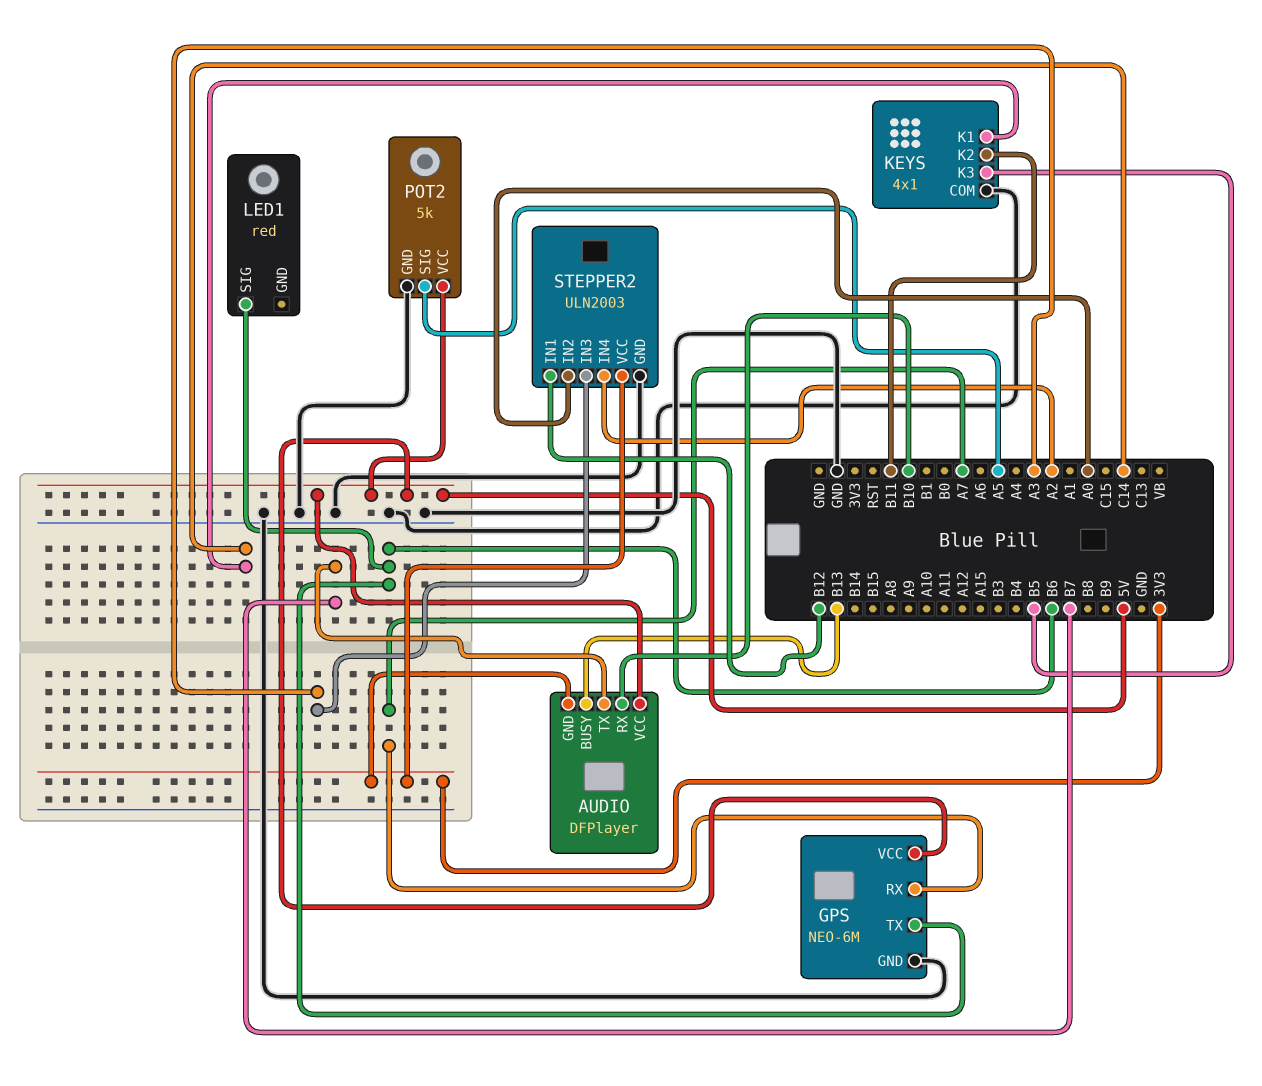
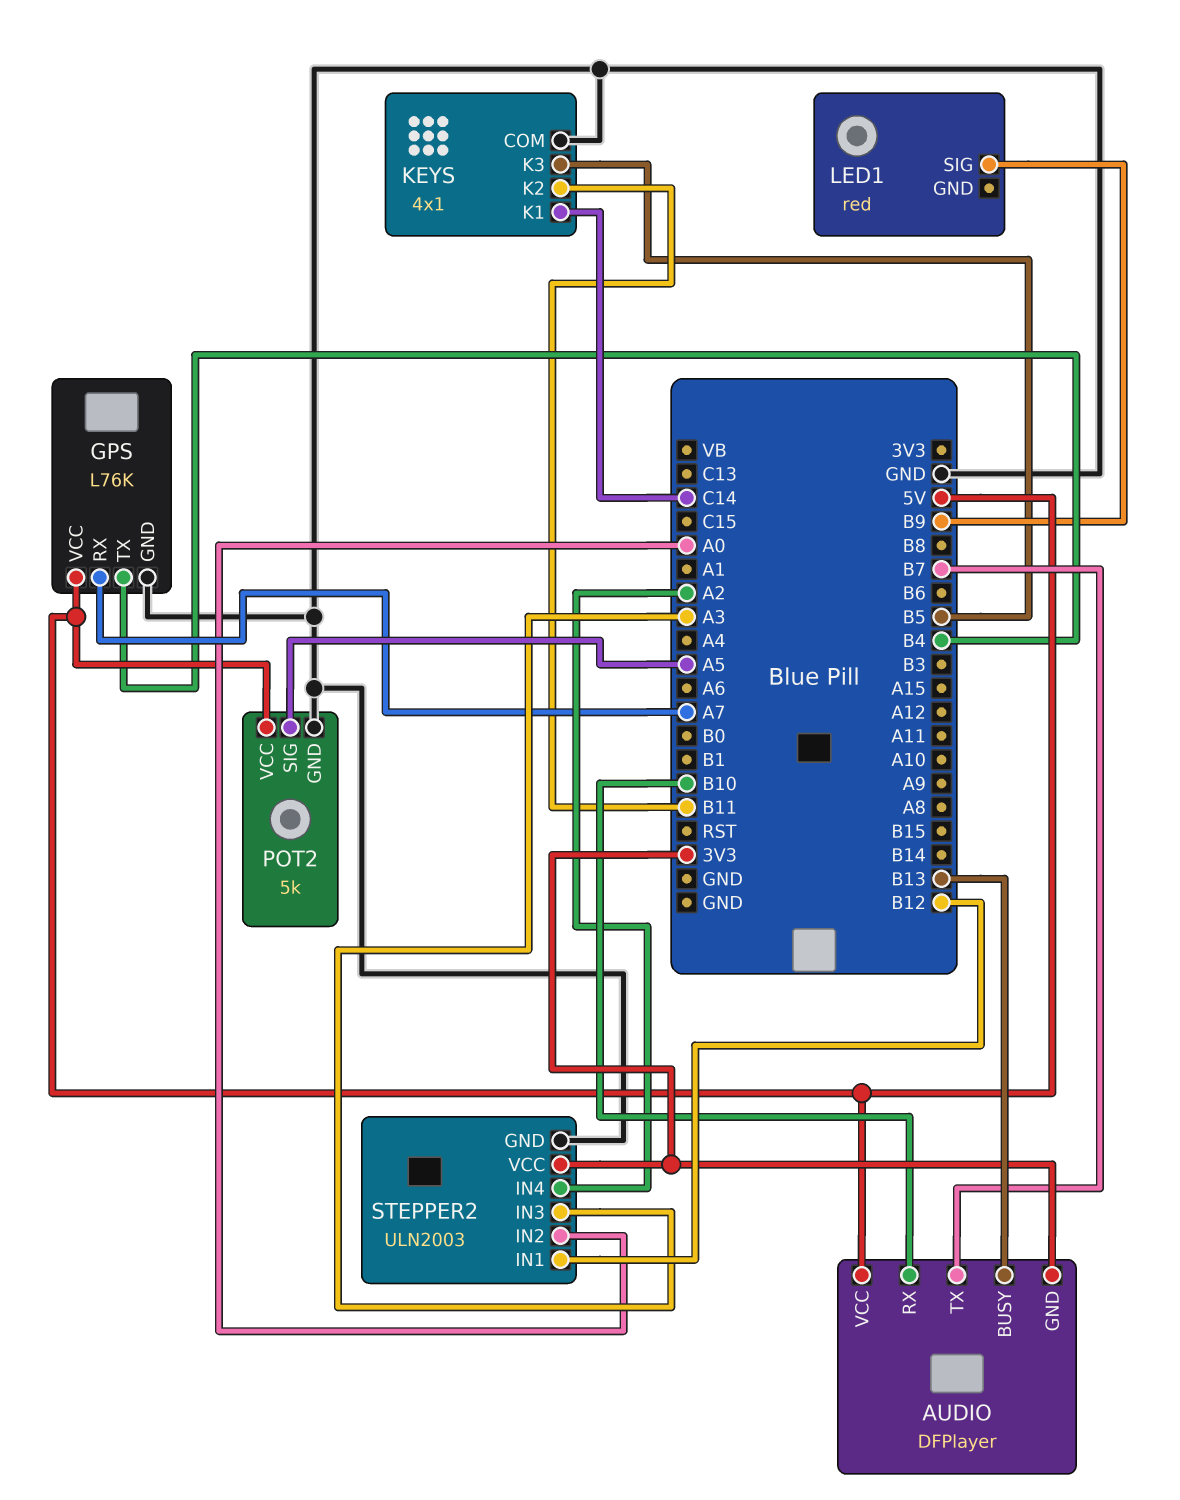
GPS: NEO-6M -> L76K
GPS pin TX: B6 -> B4
LED1 pin SIG: B6 -> B9

